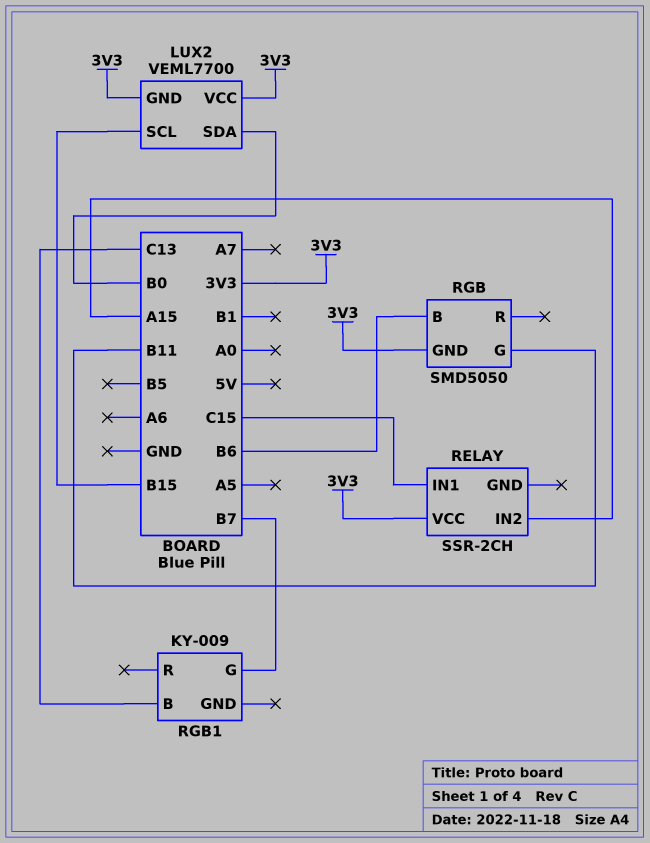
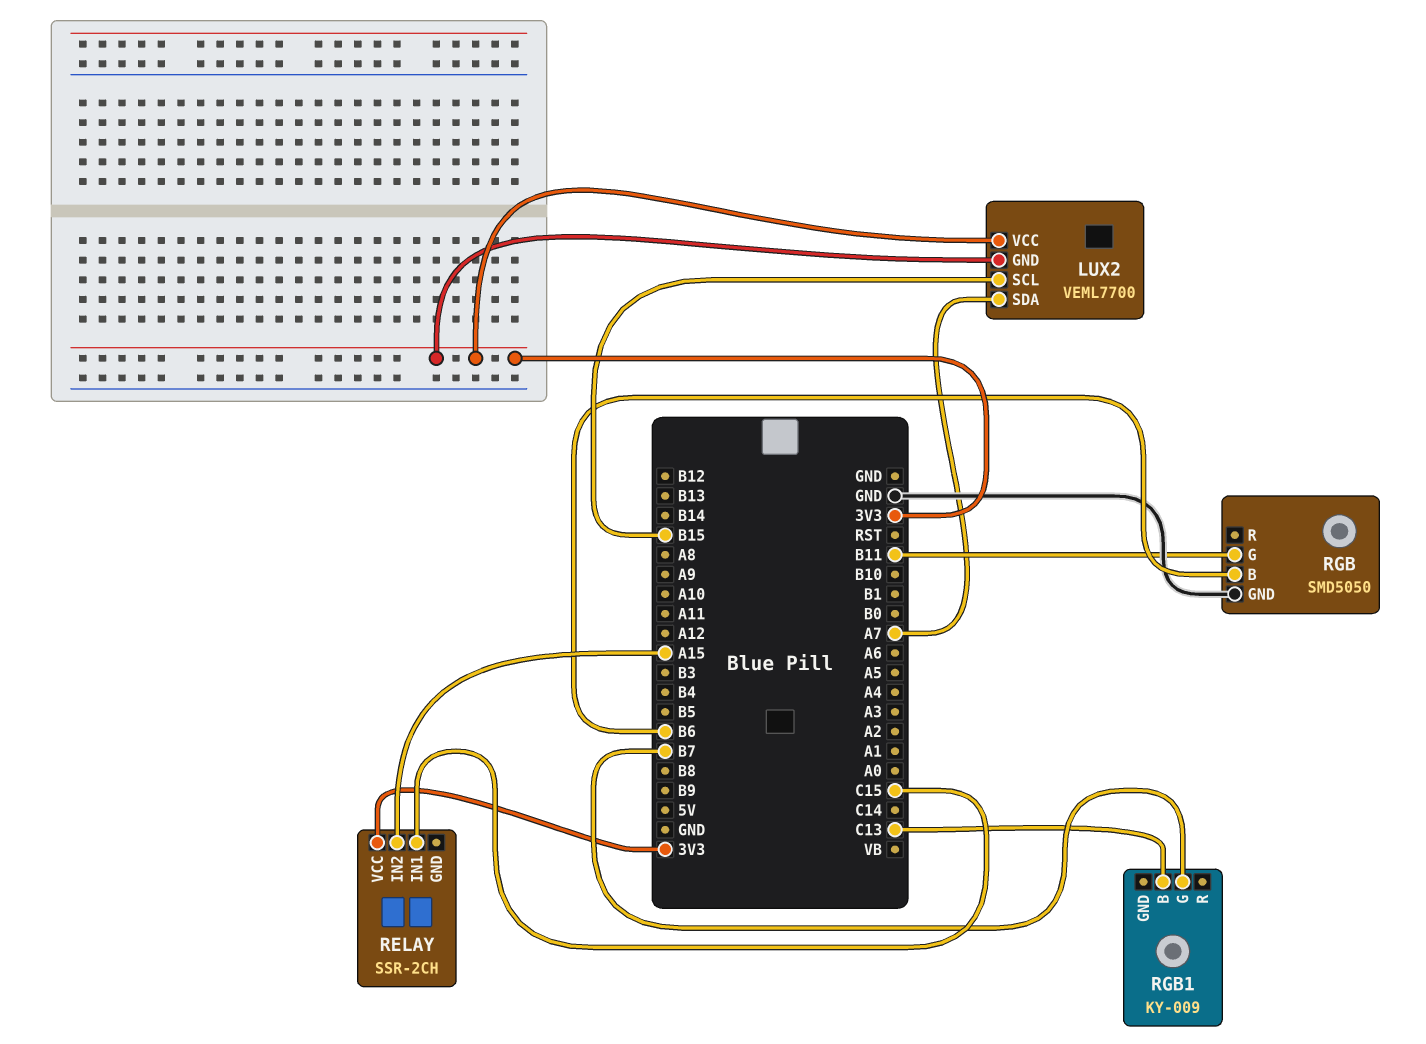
LUX2 pin SDA: B0 -> A7
RGB pin GND: 3V3 -> GND

